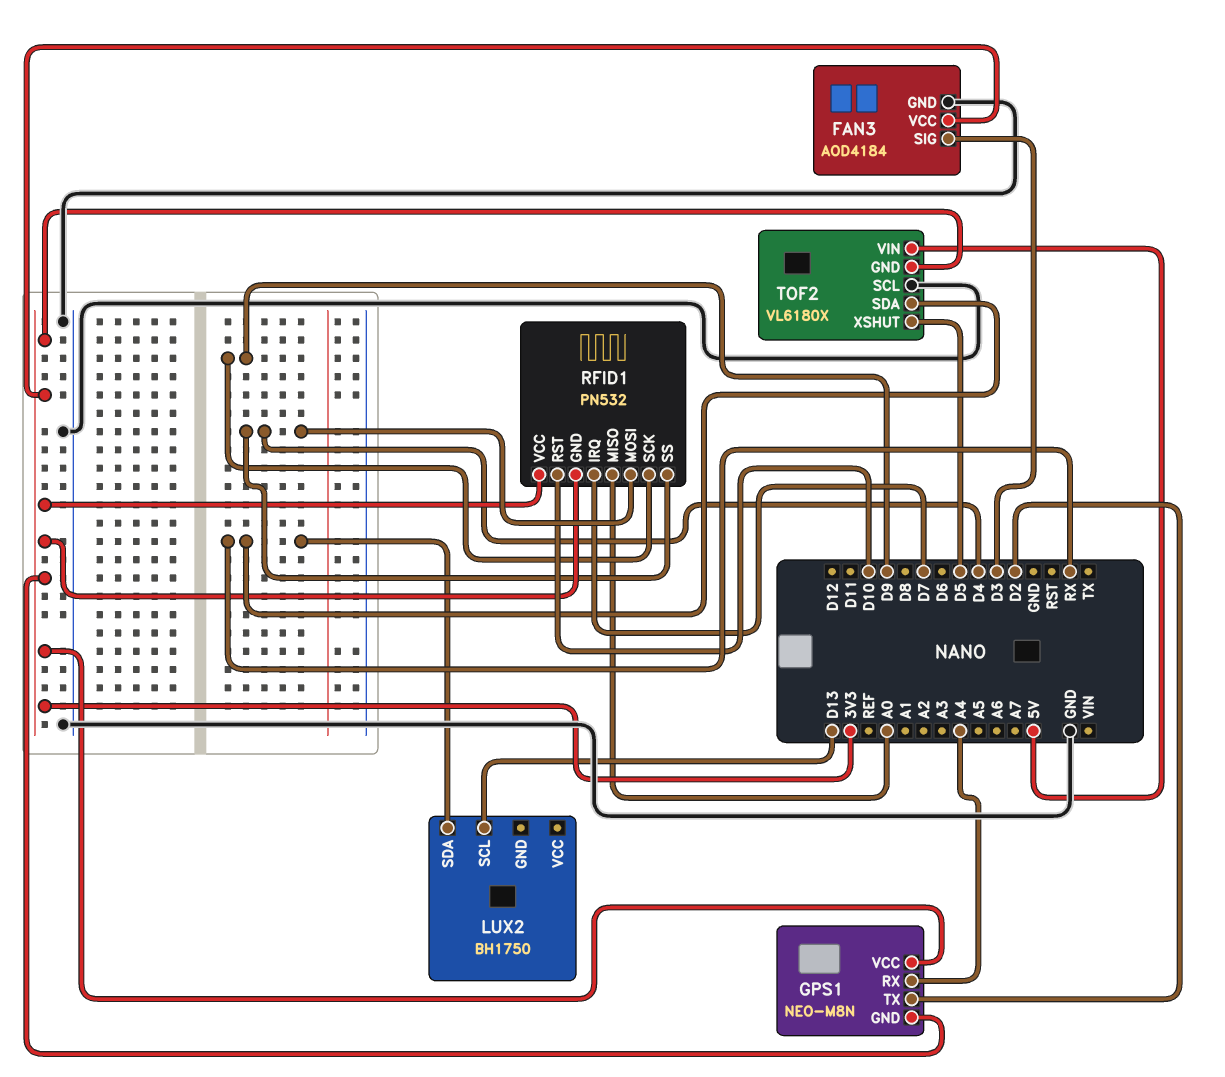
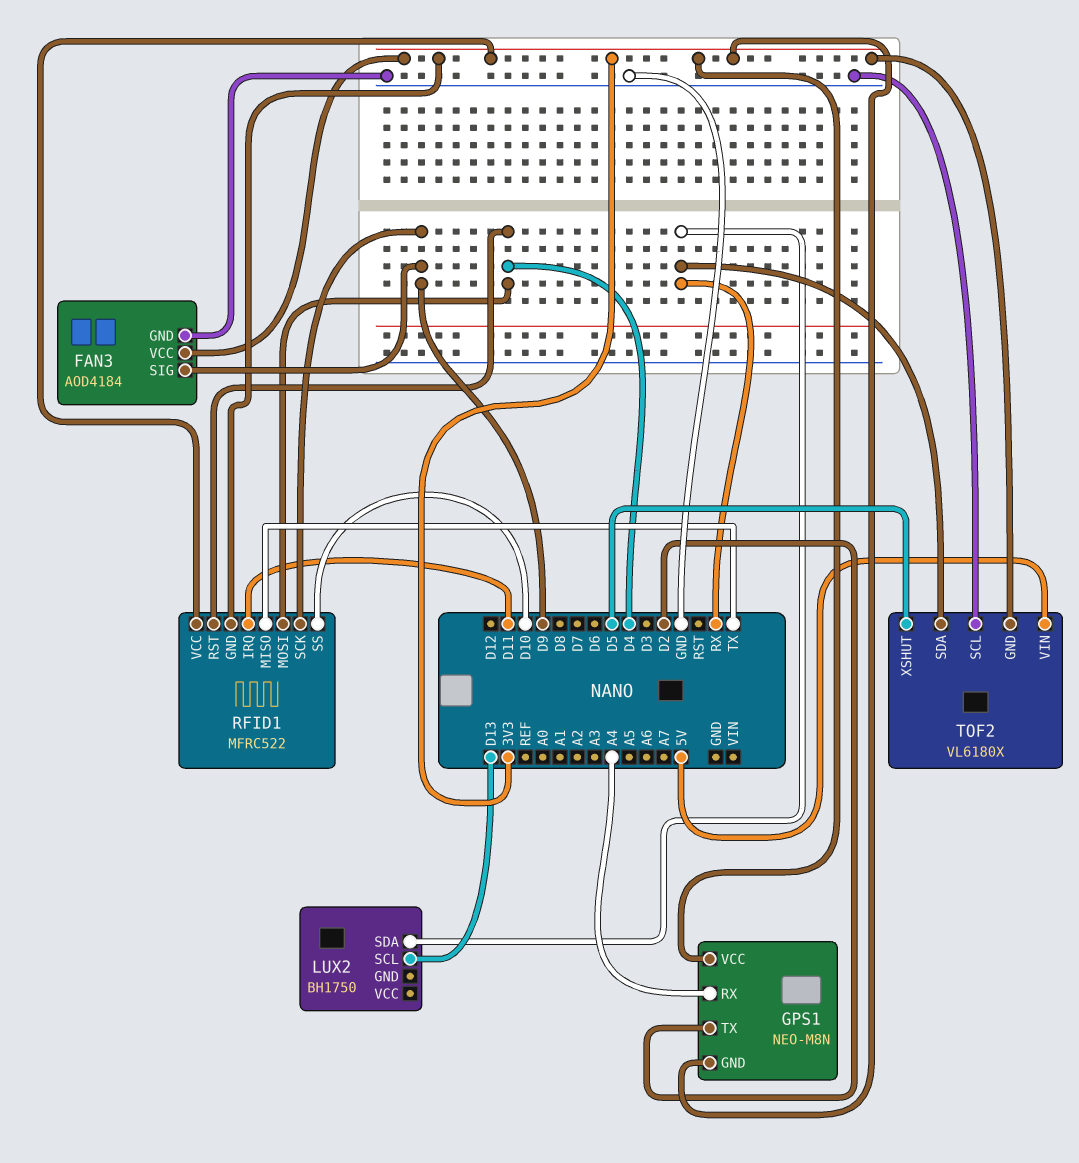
FAN3 pin SIG: D3 -> D9
RFID1: PN532 -> MFRC522
RFID1 pin IRQ: D7 -> D11
RFID1 pin MISO: A0 -> TX
RFID1 pin RST: D10 -> D4
RFID1 pin SS: D4 -> D10

